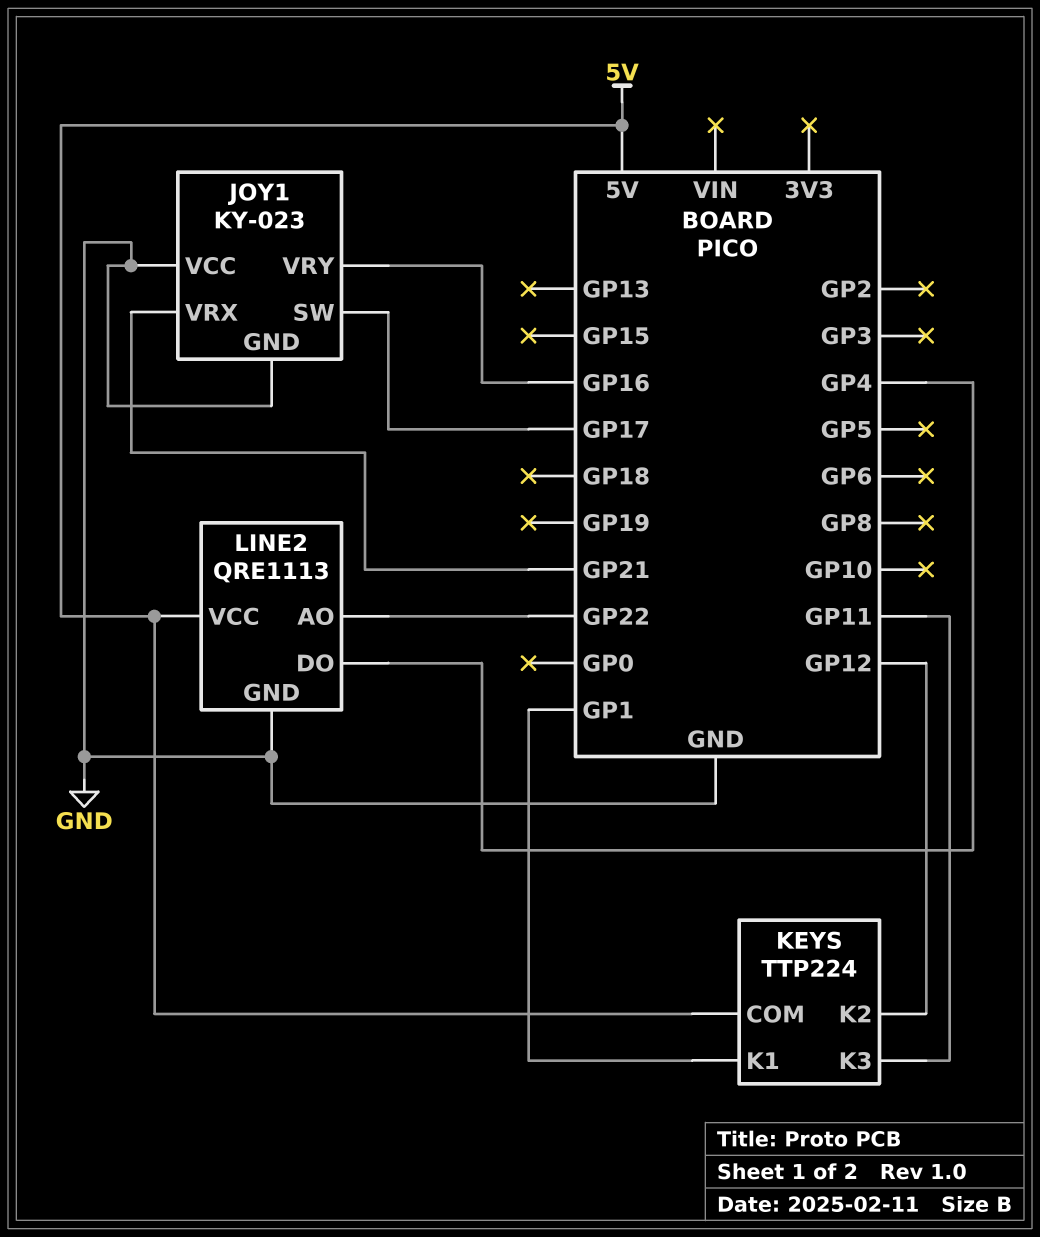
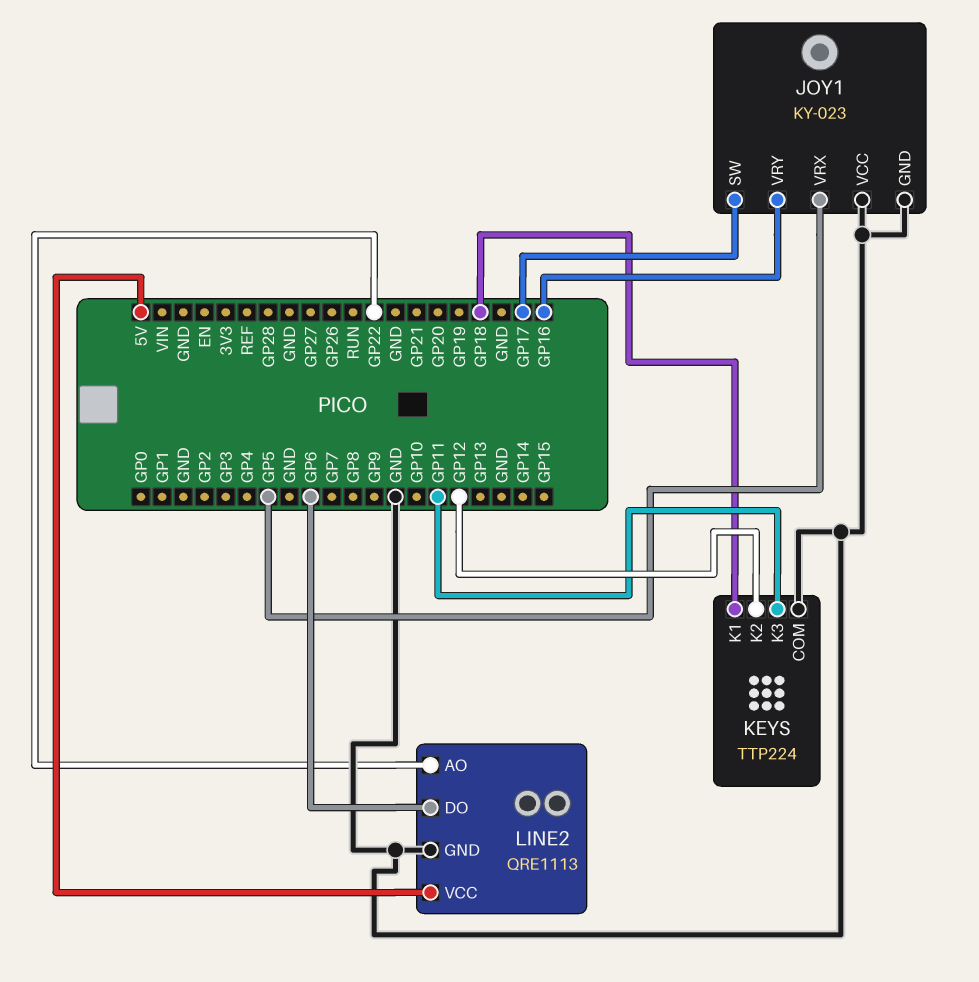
JOY1 pin VRX: GP21 -> GP5
KEYS pin COM: 5V -> GND
KEYS pin K1: GP1 -> GP18
LINE2 pin DO: GP4 -> GP6

